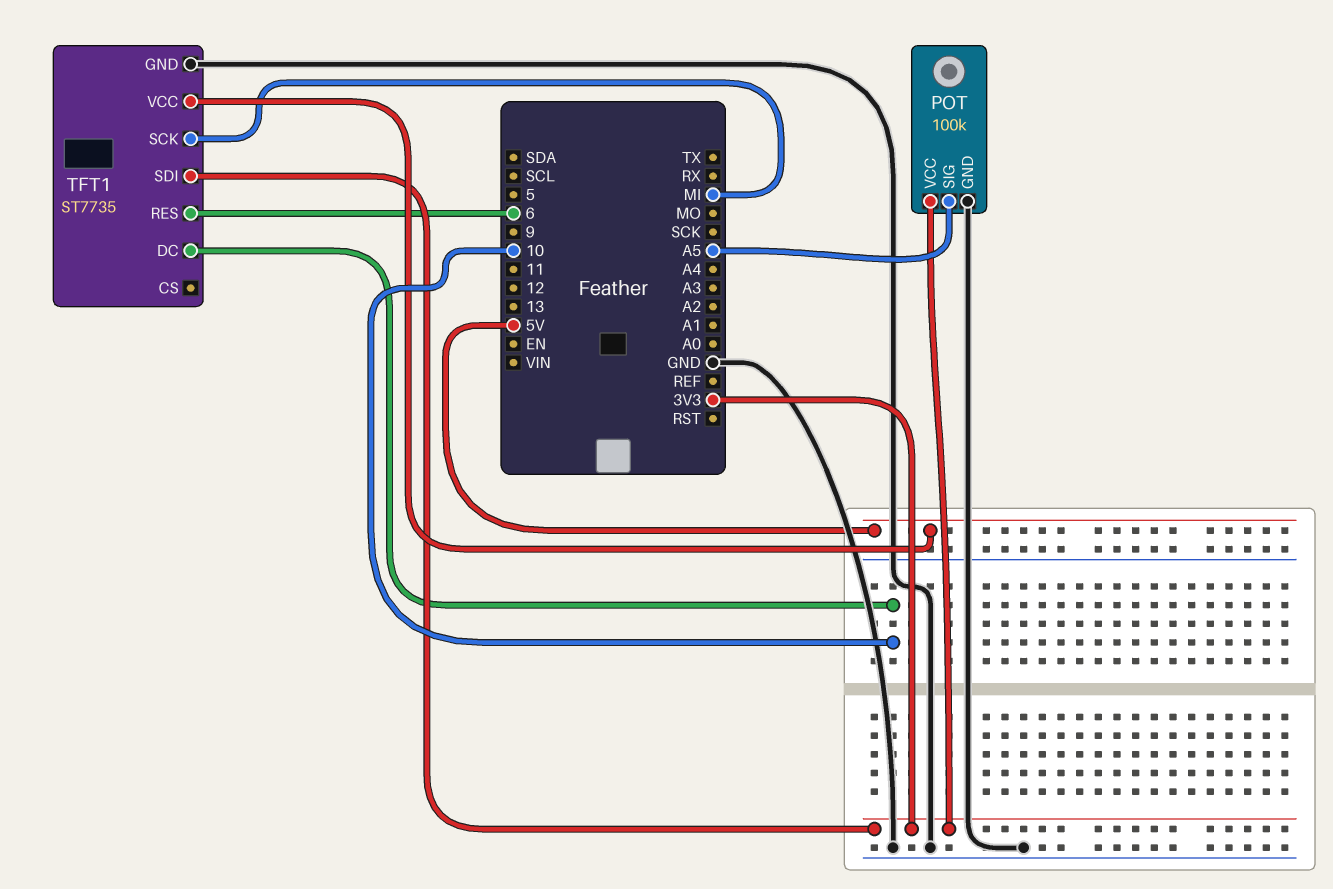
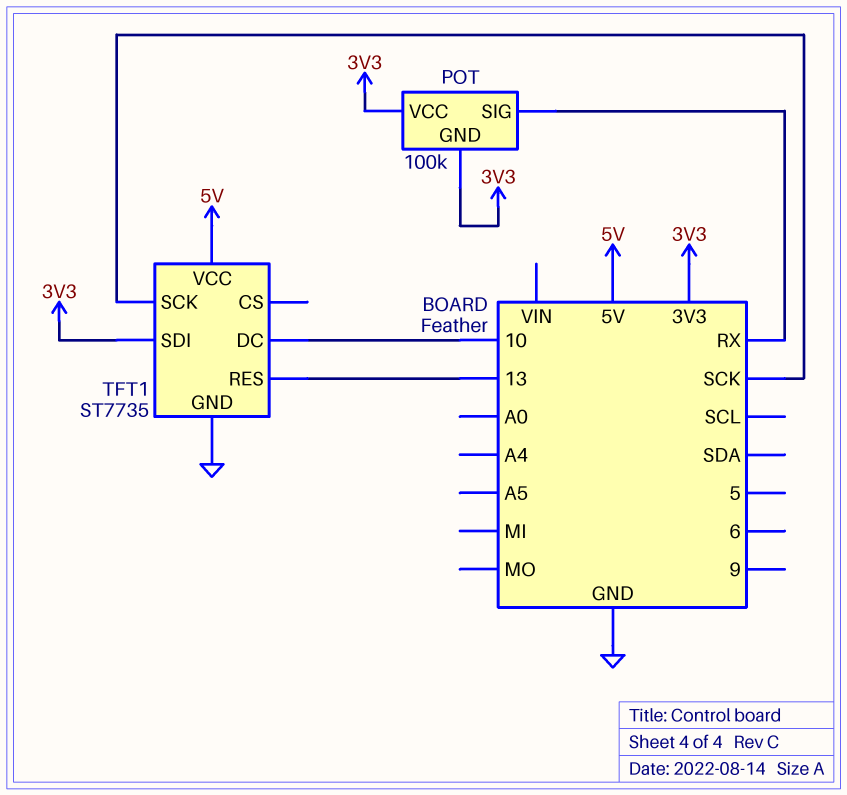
POT pin GND: GND -> 3V3
POT pin SIG: A5 -> RX
TFT1 pin RES: 6 -> 13
TFT1 pin SCK: MI -> SCK

